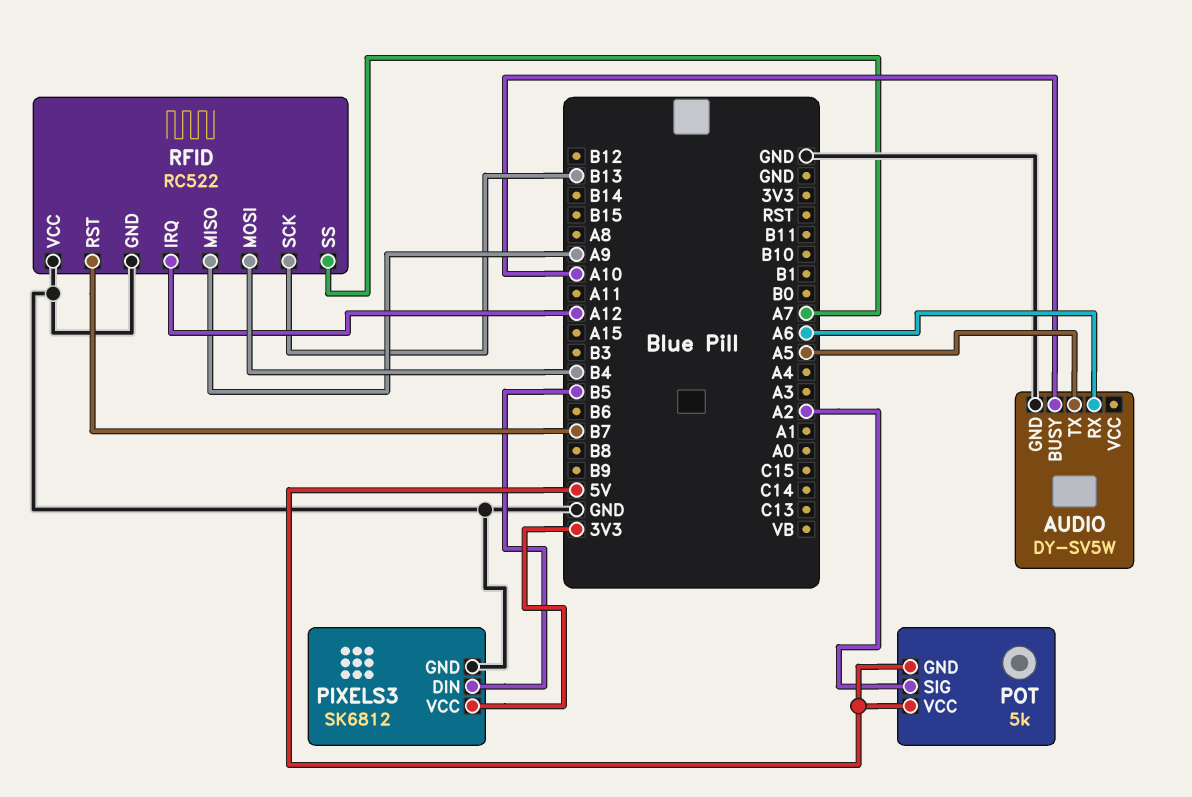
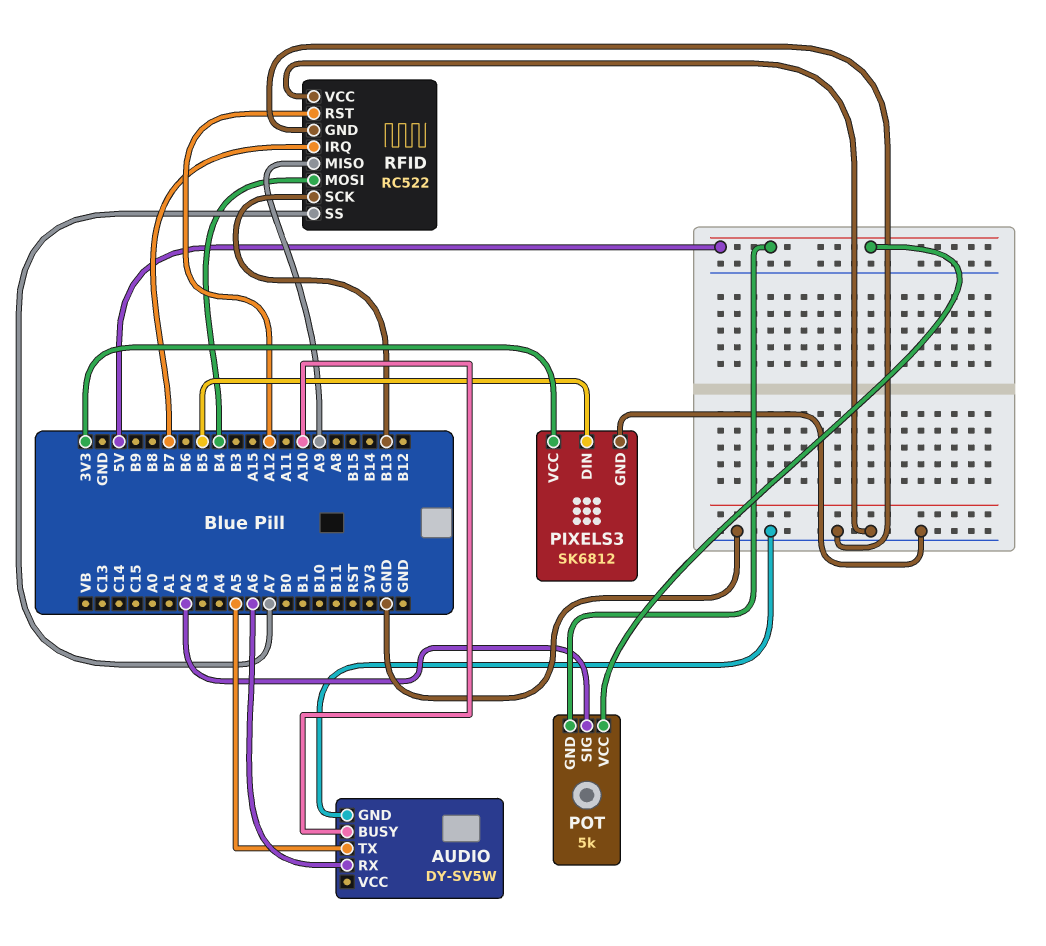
RFID pin IRQ: A12 -> B7
RFID pin RST: B7 -> A12

